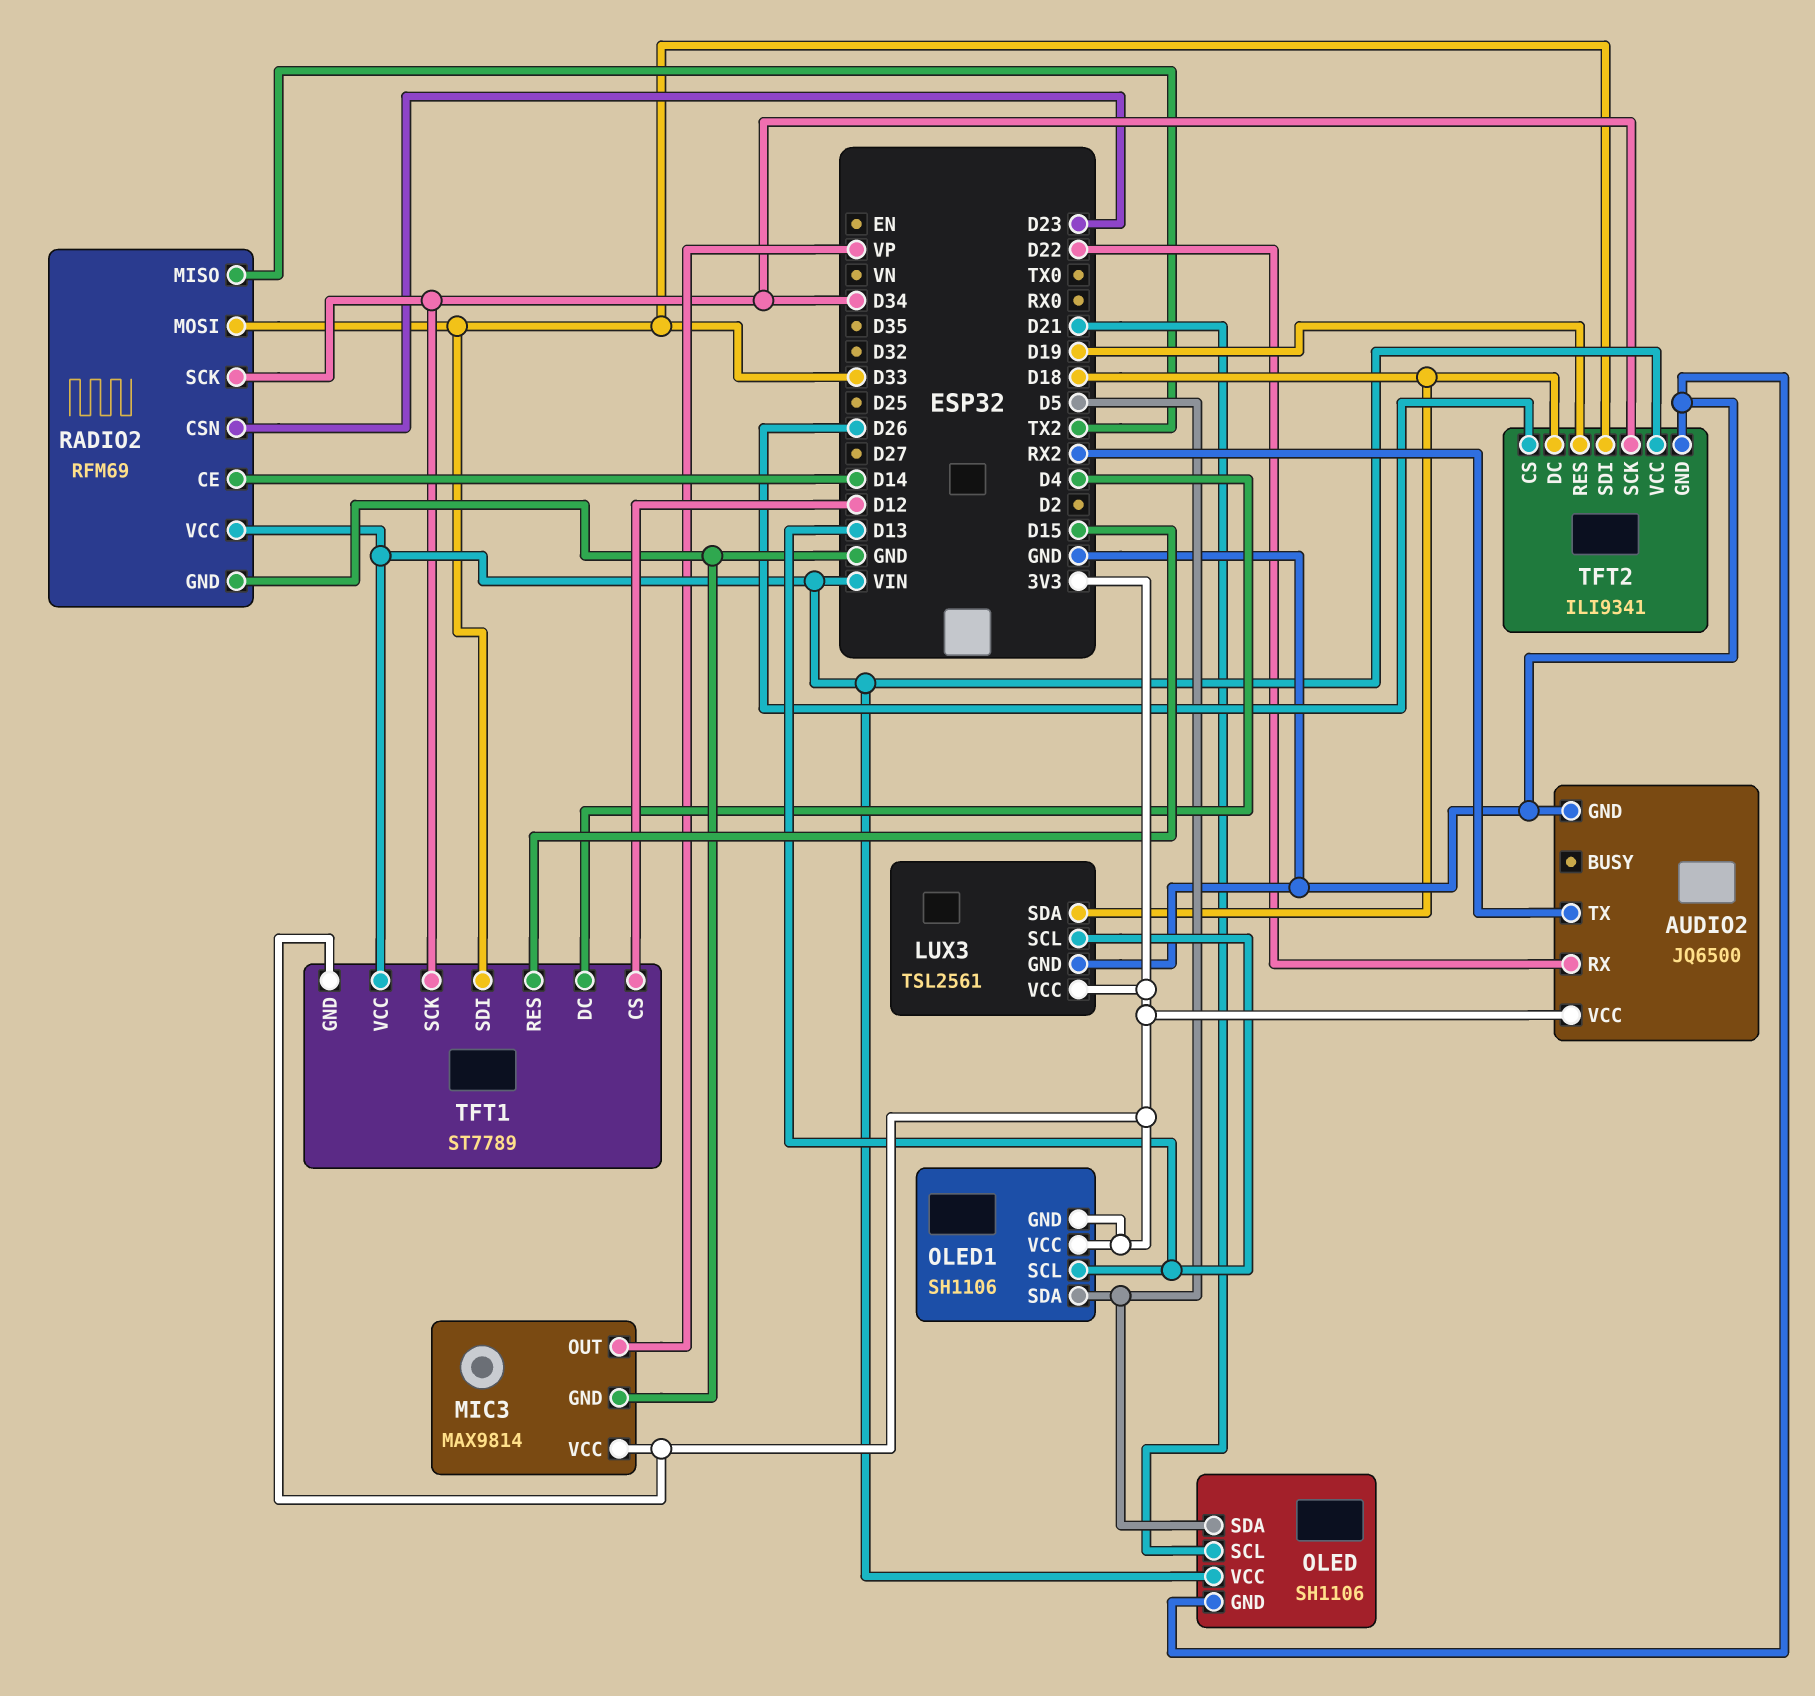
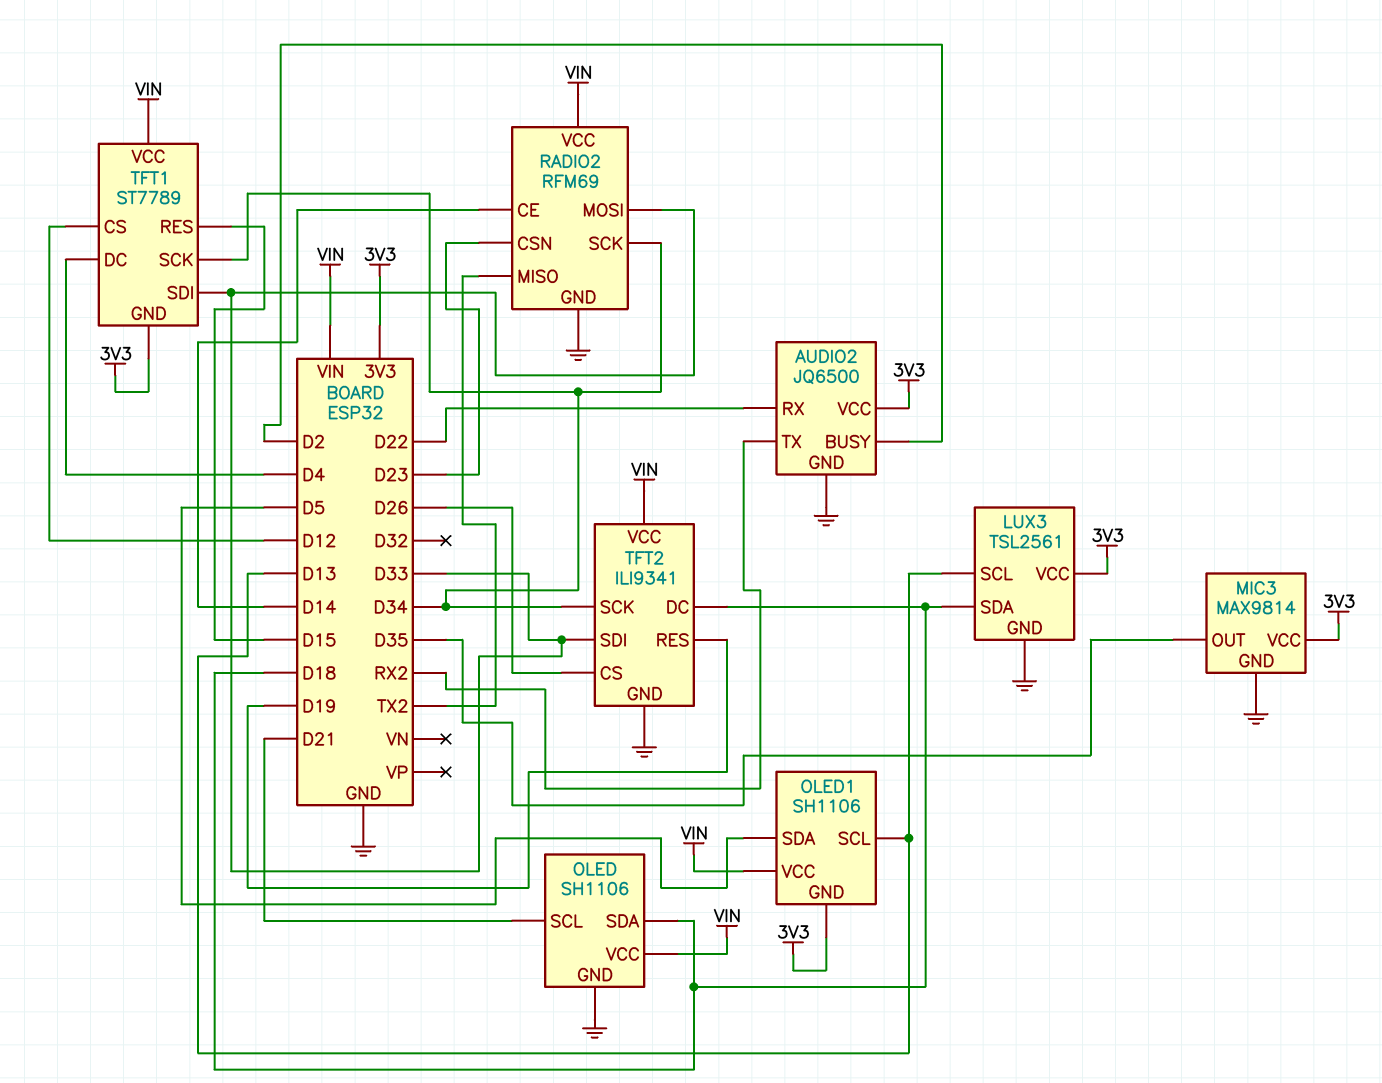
AUDIO2 pin BUSY: none -> D2
MIC3 pin OUT: VP -> D35
OLED pin SDA: D5 -> D18
OLED1 pin VCC: 3V3 -> VIN

